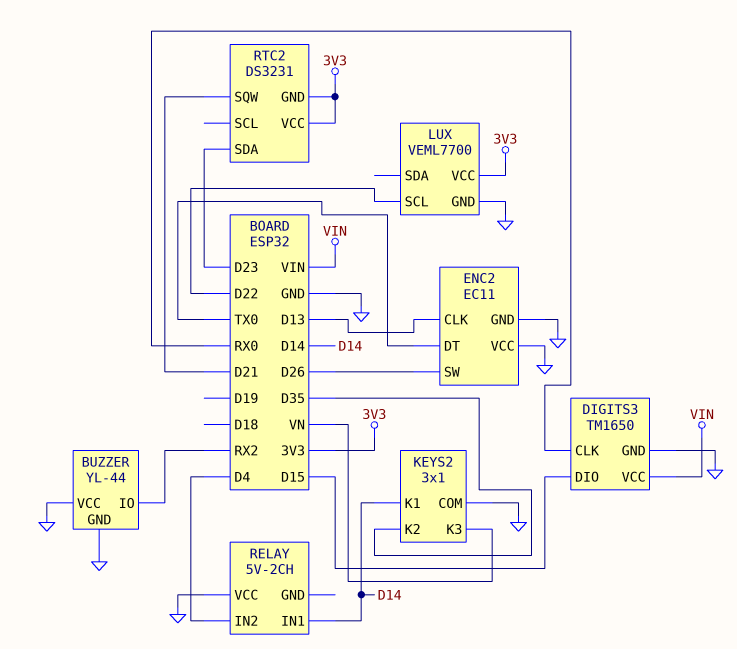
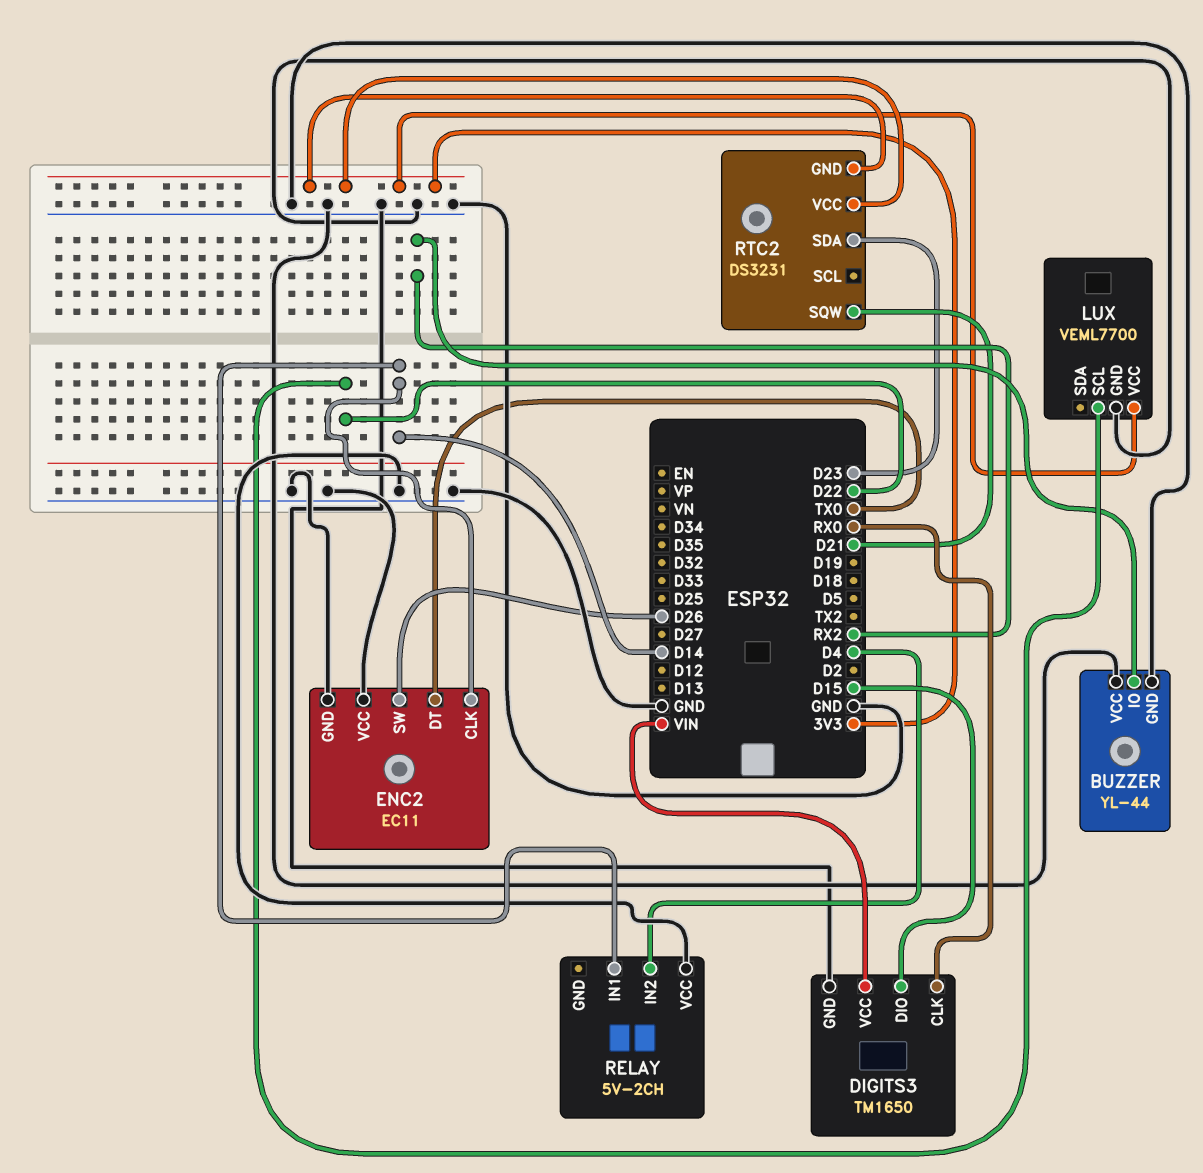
ENC2 pin CLK: D13 -> D14
KEYS2: 3x1 -> none
KEYS2 pin COM: GND -> none
KEYS2 pin K1: D14 -> none
KEYS2 pin K2: D35 -> none
KEYS2 pin K3: VN -> none

